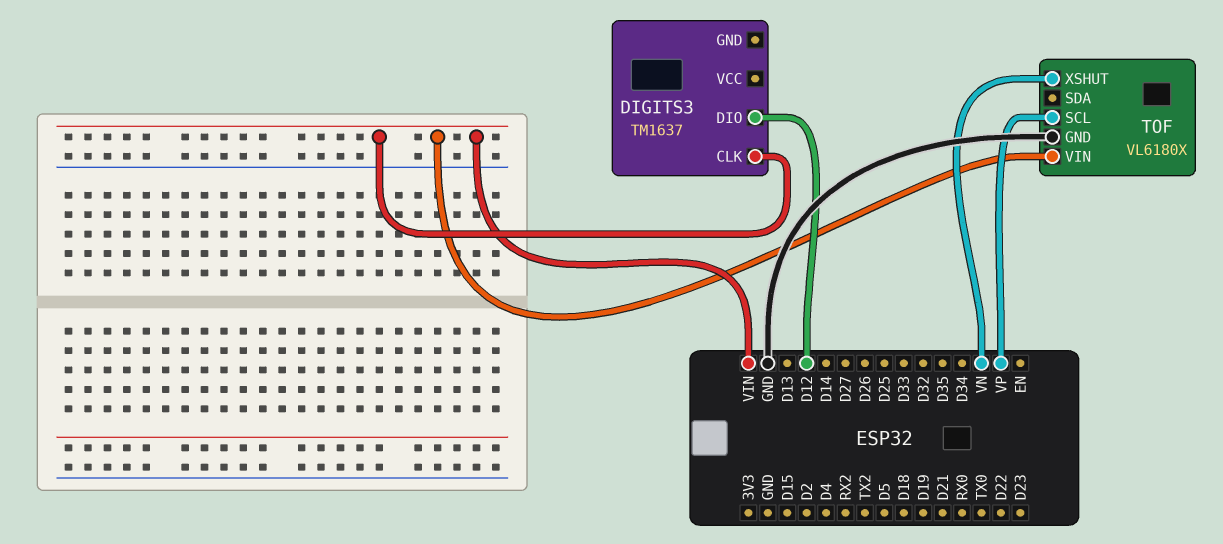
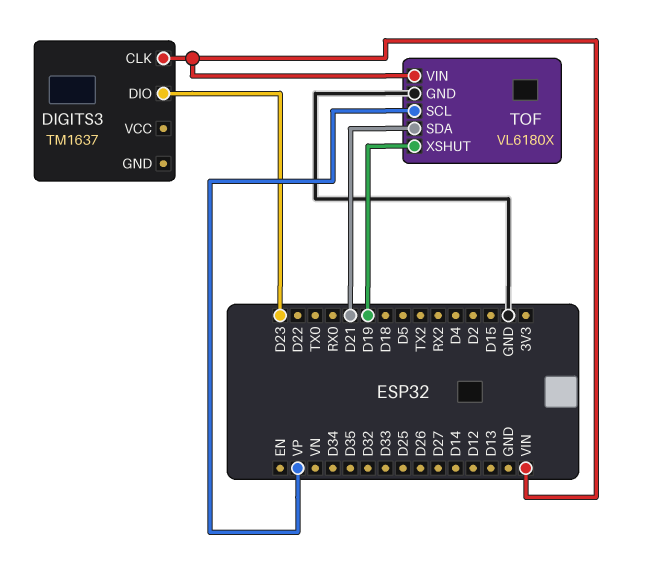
DIGITS3 pin DIO: D12 -> D23
TOF pin SDA: none -> D21
TOF pin XSHUT: VN -> D19

